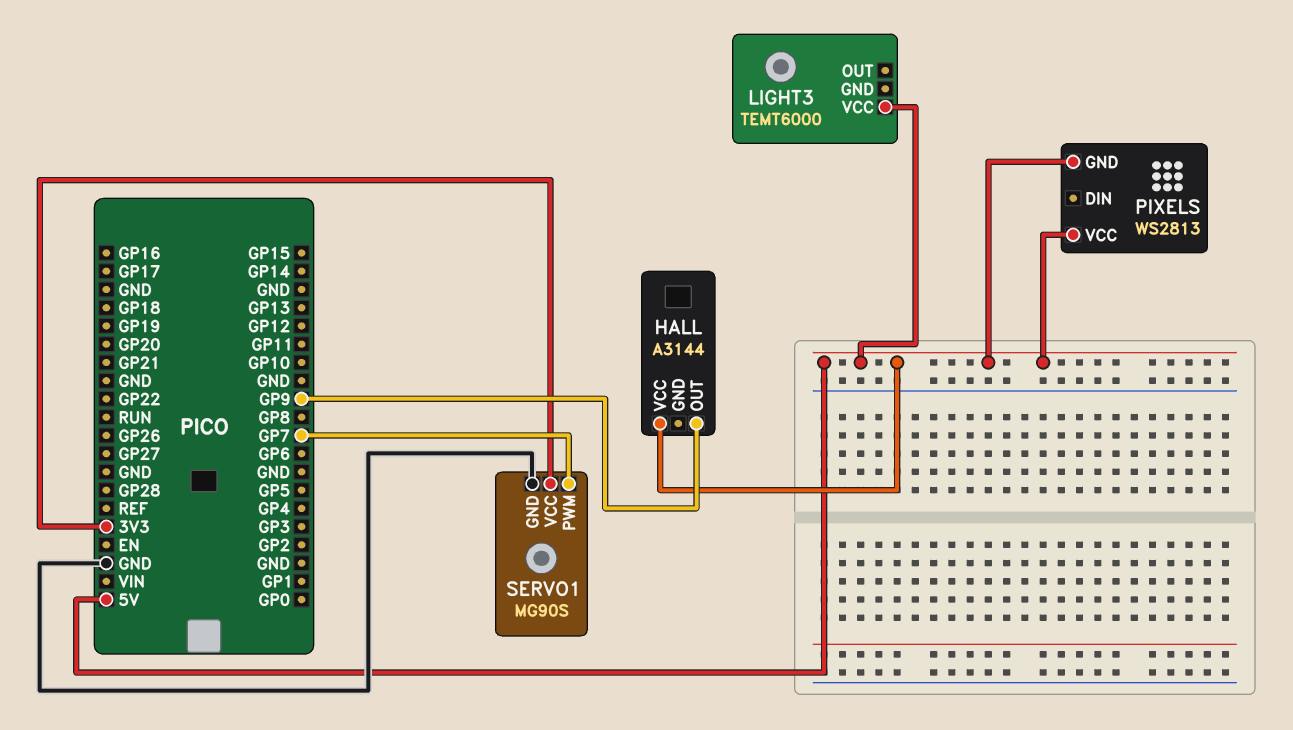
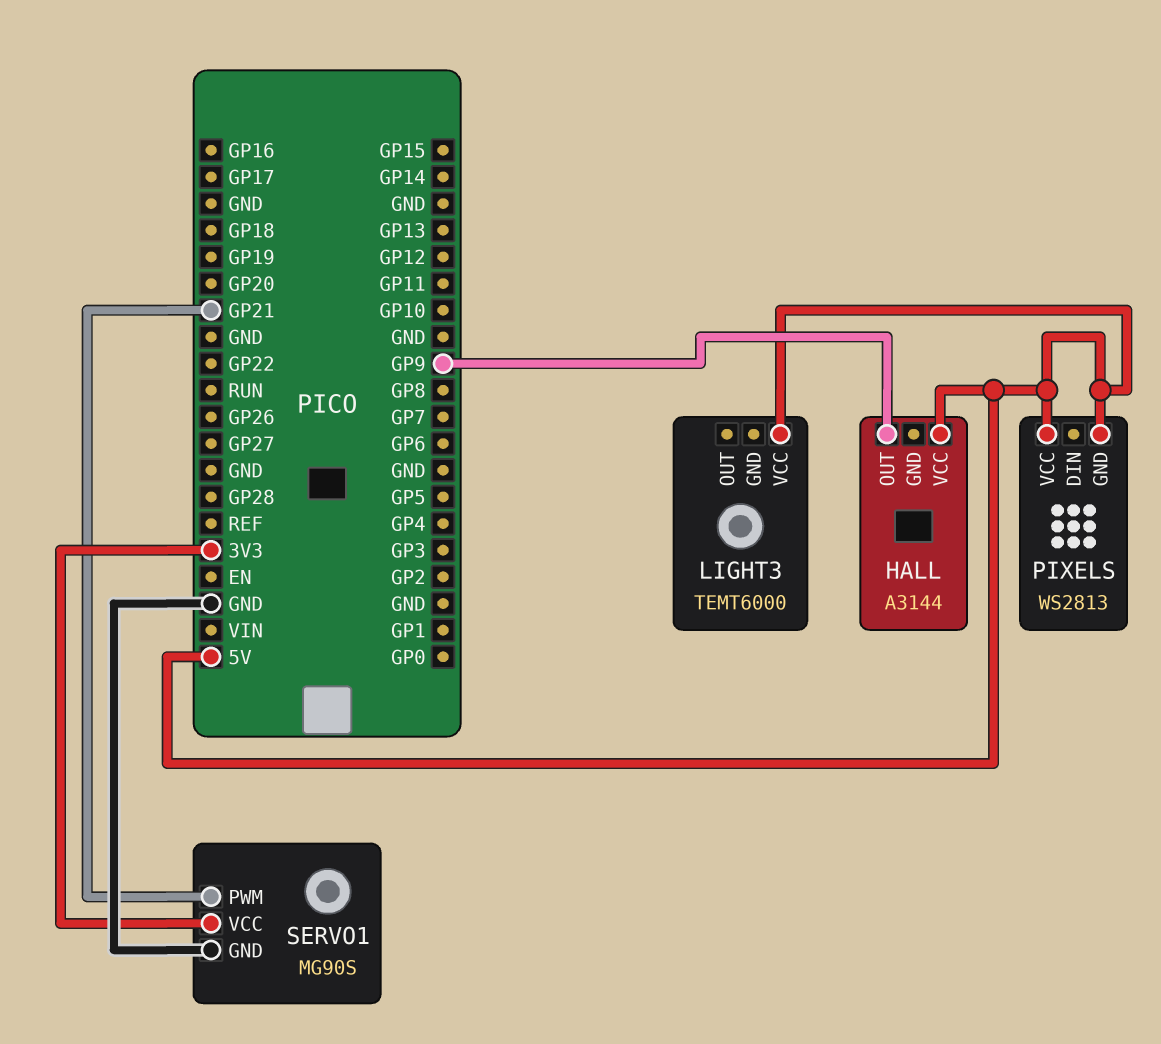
SERVO1 pin PWM: GP7 -> GP21

